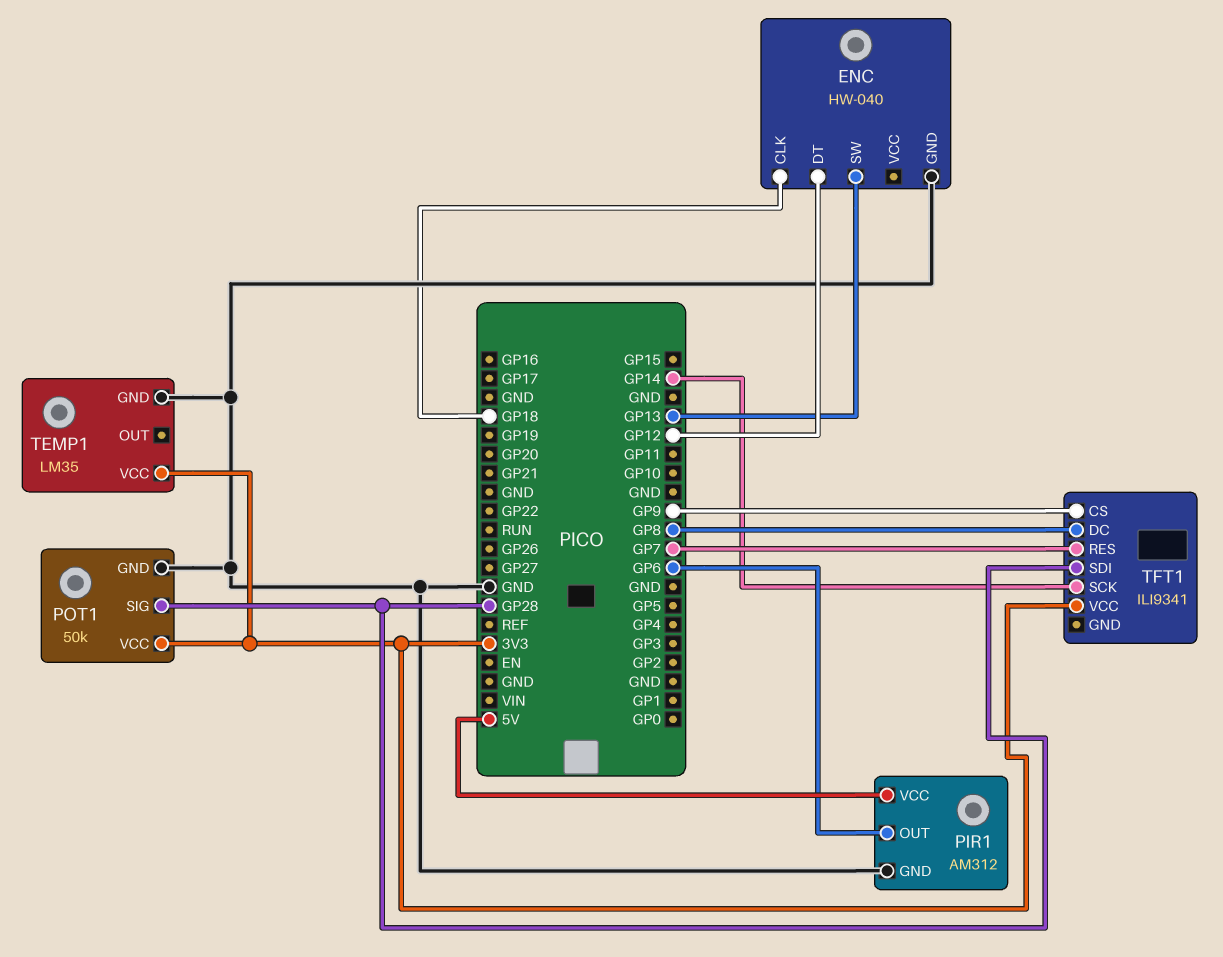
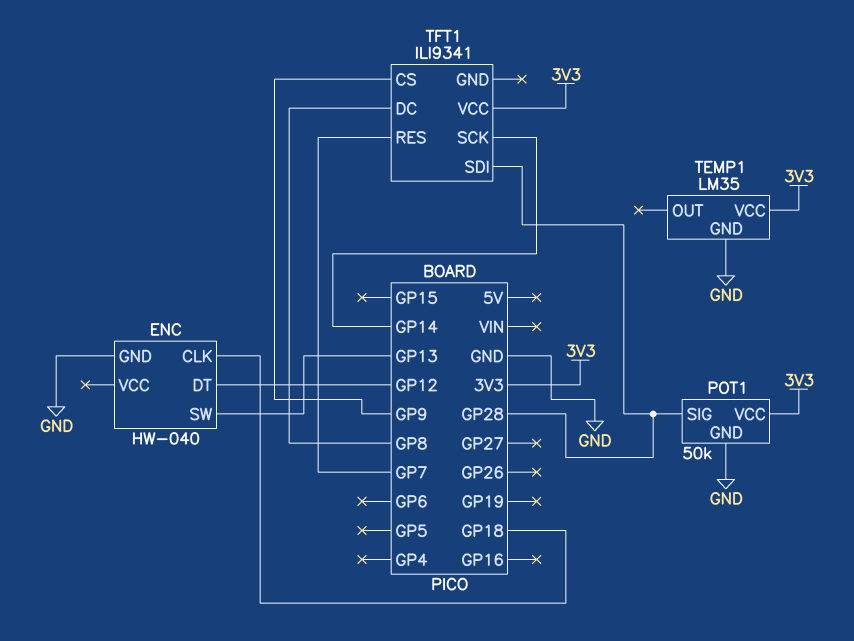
PIR1: AM312 -> none
PIR1 pin GND: GND -> none
PIR1 pin OUT: GP6 -> none
PIR1 pin VCC: 5V -> none

